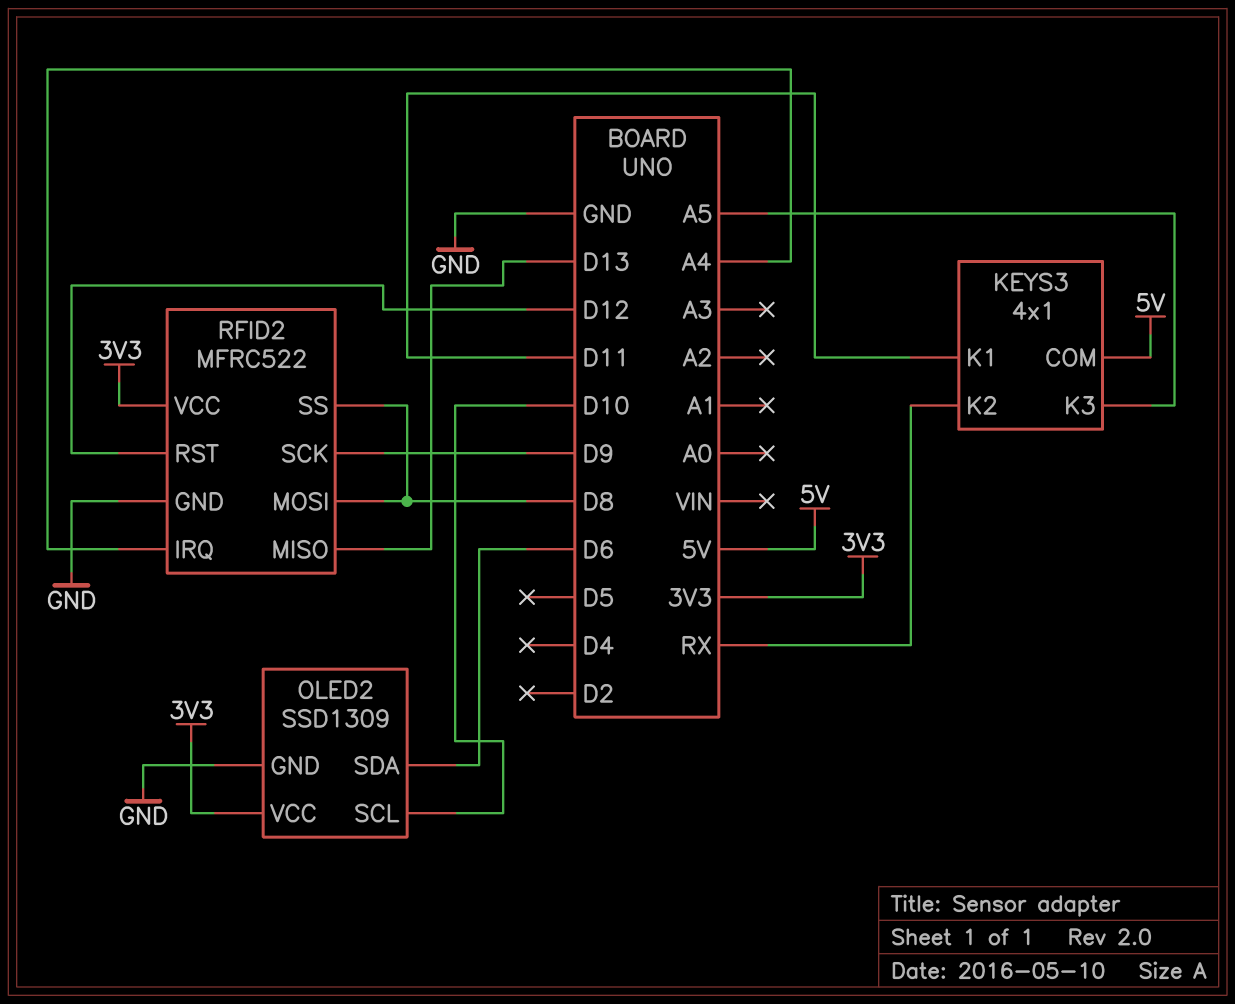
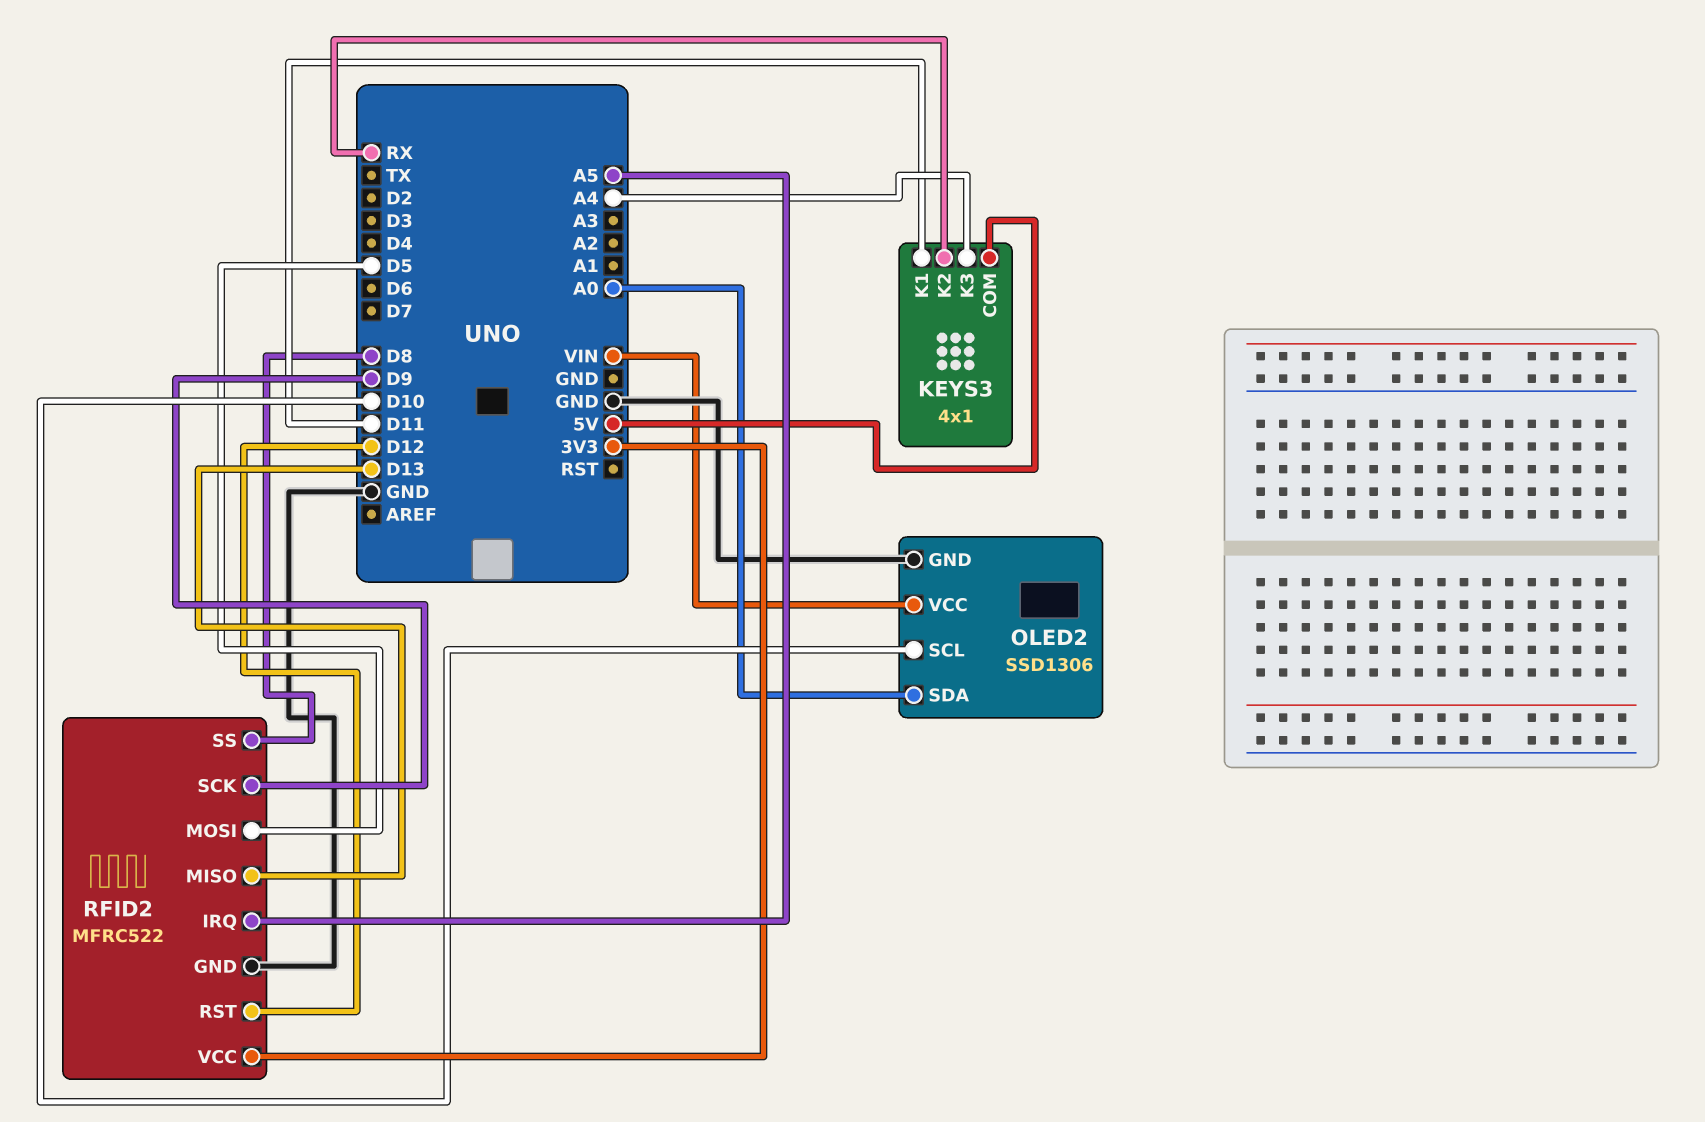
KEYS3 pin K3: A5 -> A4
OLED2: SSD1309 -> SSD1306
OLED2 pin SDA: D6 -> A0
OLED2 pin VCC: 3V3 -> VIN
RFID2 pin IRQ: A4 -> A5
RFID2 pin MOSI: D8 -> D5

